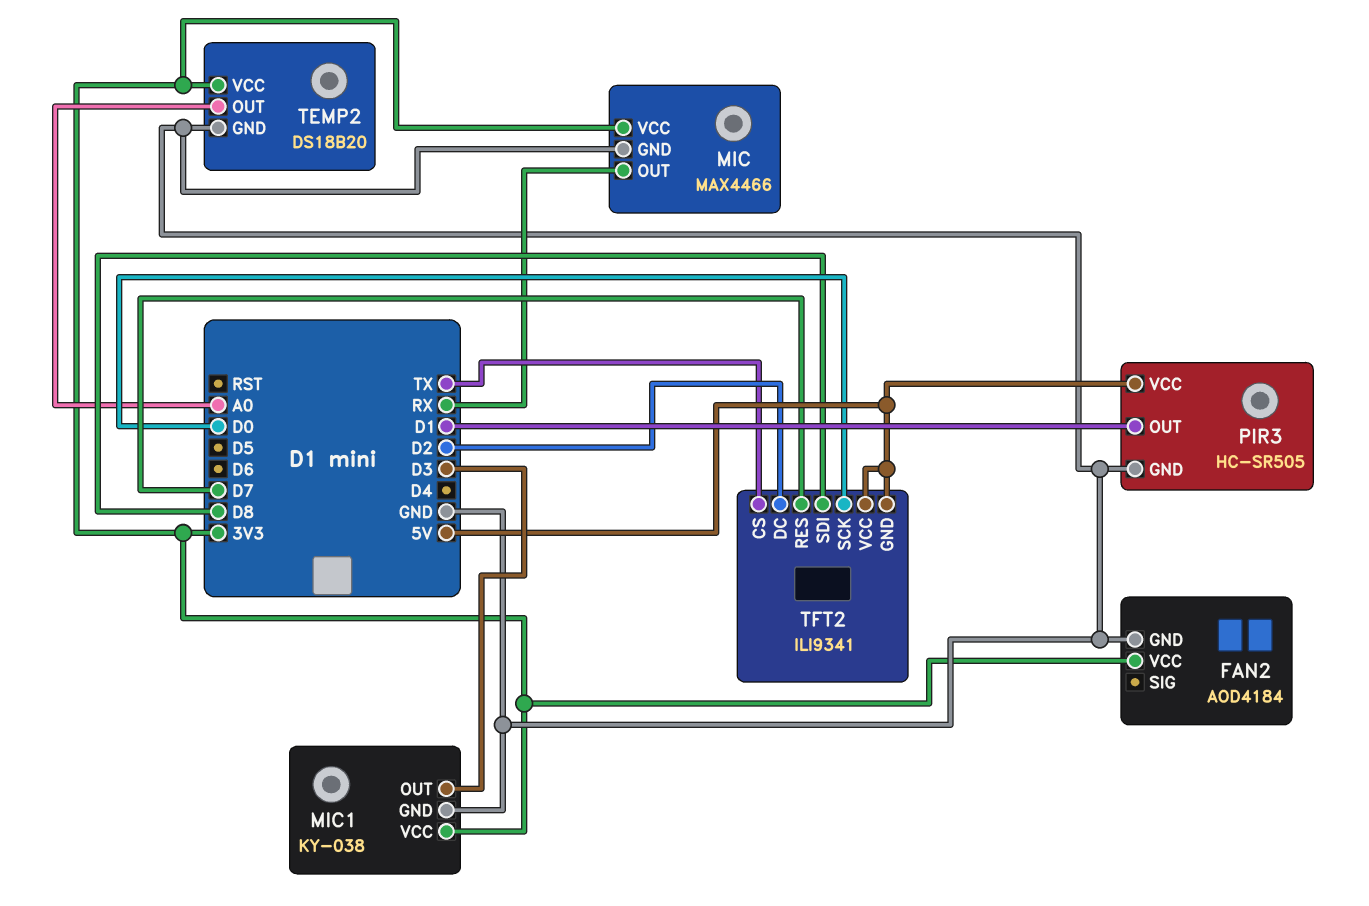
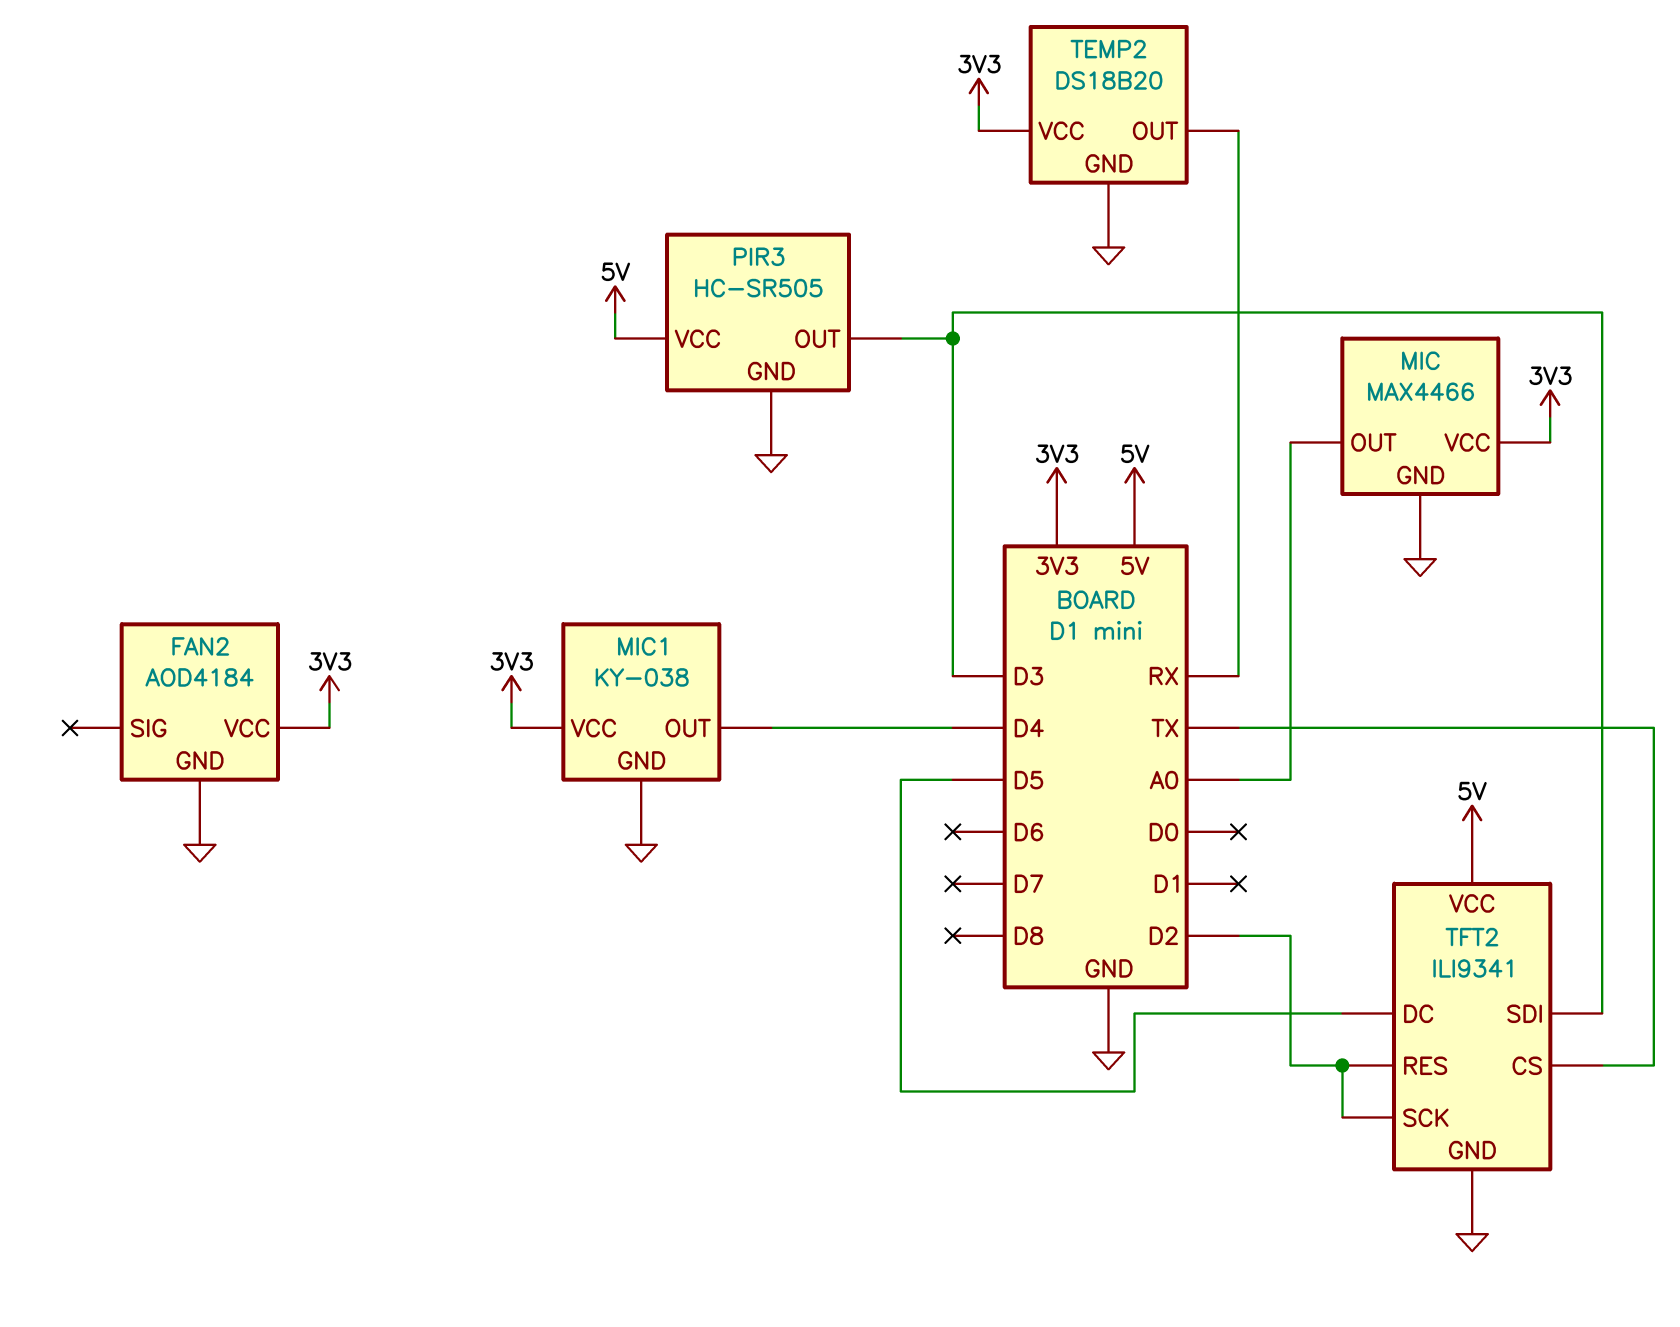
MIC pin OUT: RX -> A0
MIC1 pin OUT: D3 -> D4
PIR3 pin OUT: D1 -> D3
TEMP2 pin OUT: A0 -> RX
TFT2 pin DC: D2 -> D5
TFT2 pin GND: 5V -> GND
TFT2 pin RES: D7 -> D2
TFT2 pin SCK: D0 -> D2
TFT2 pin SDI: D8 -> D3

